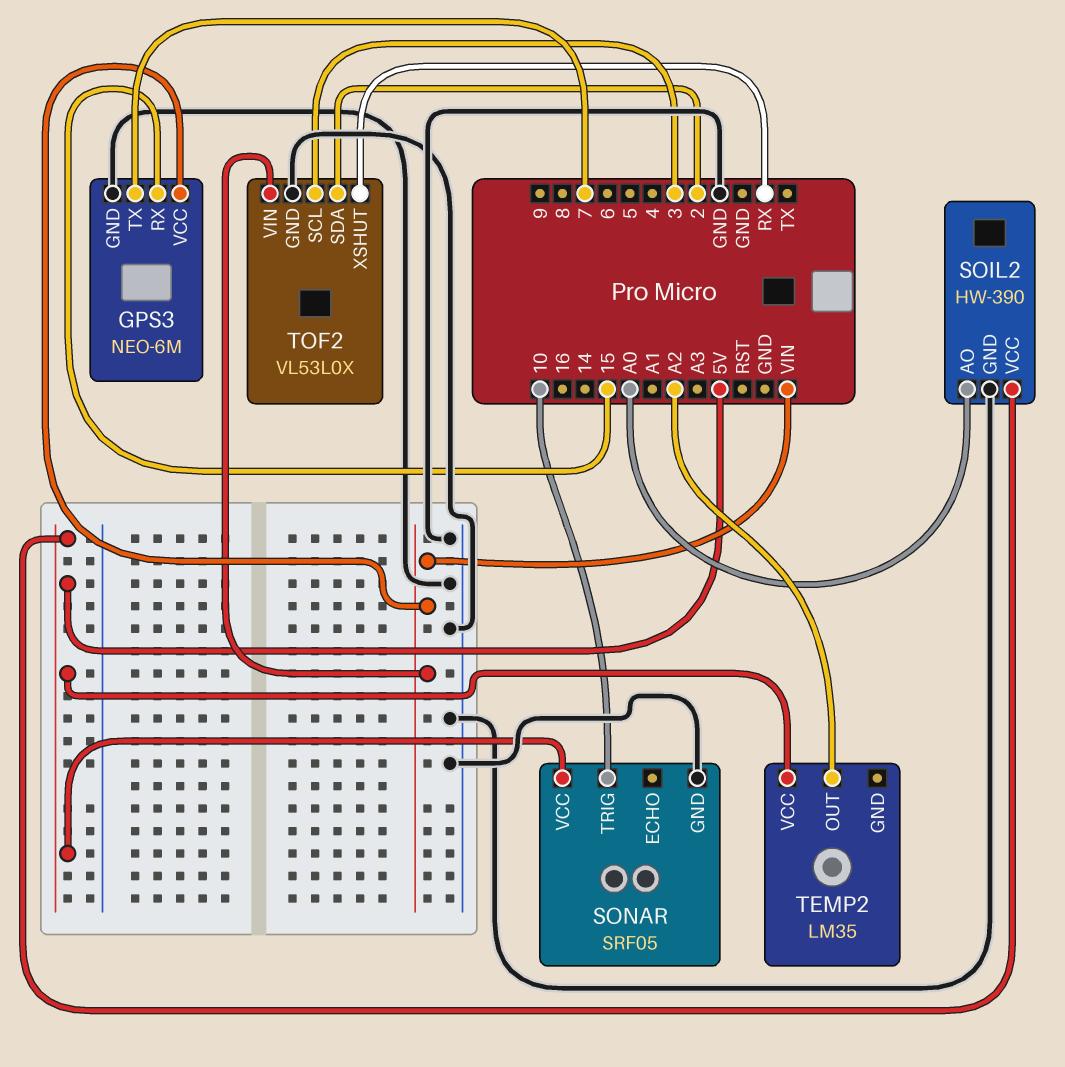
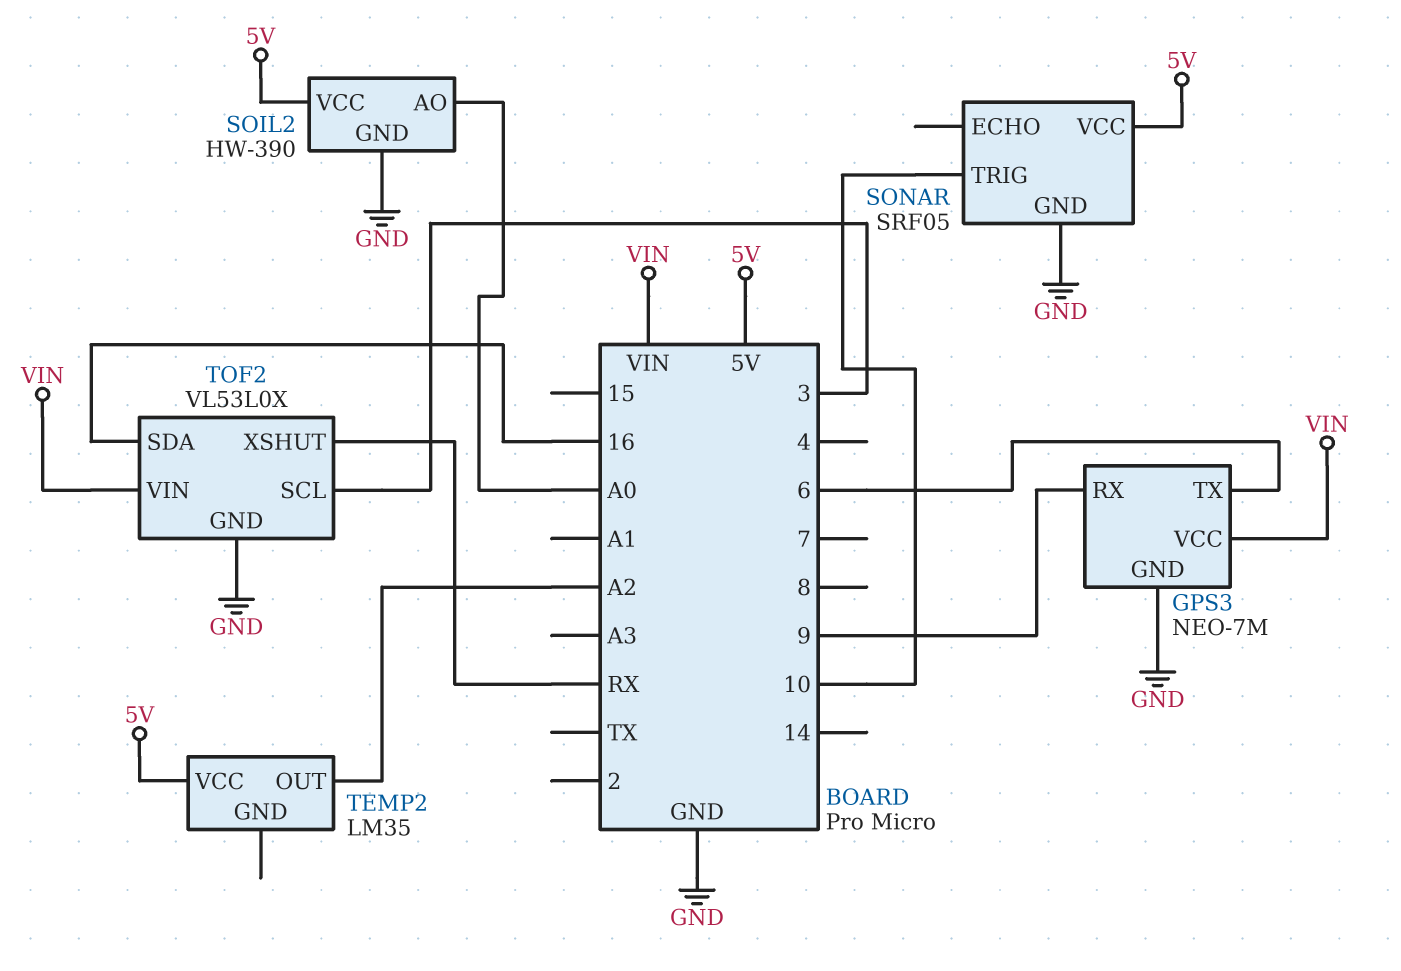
GPS3: NEO-6M -> NEO-7M
GPS3 pin RX: 15 -> 9
GPS3 pin TX: 7 -> 6
TOF2 pin SDA: 2 -> 16

